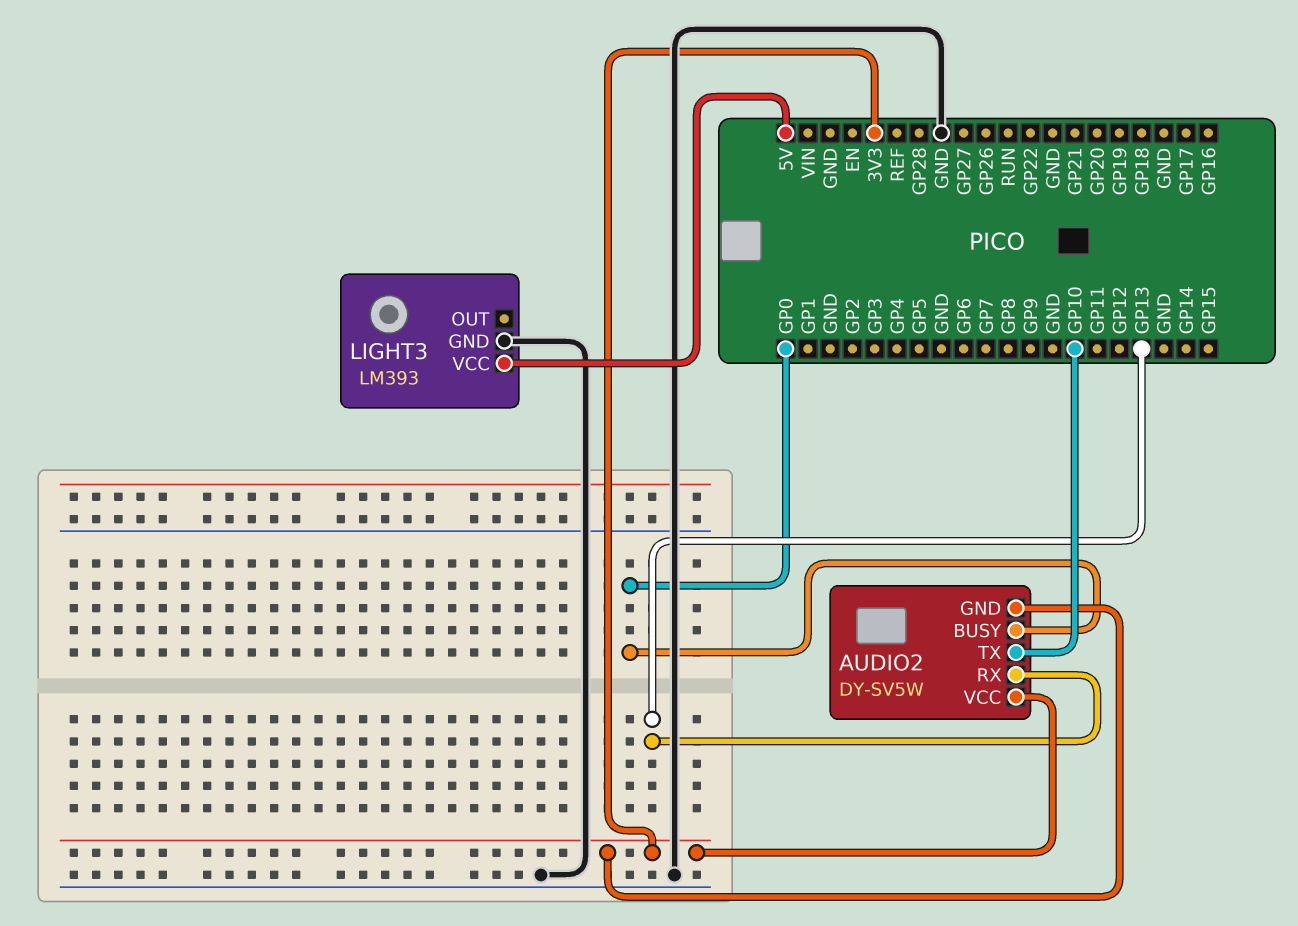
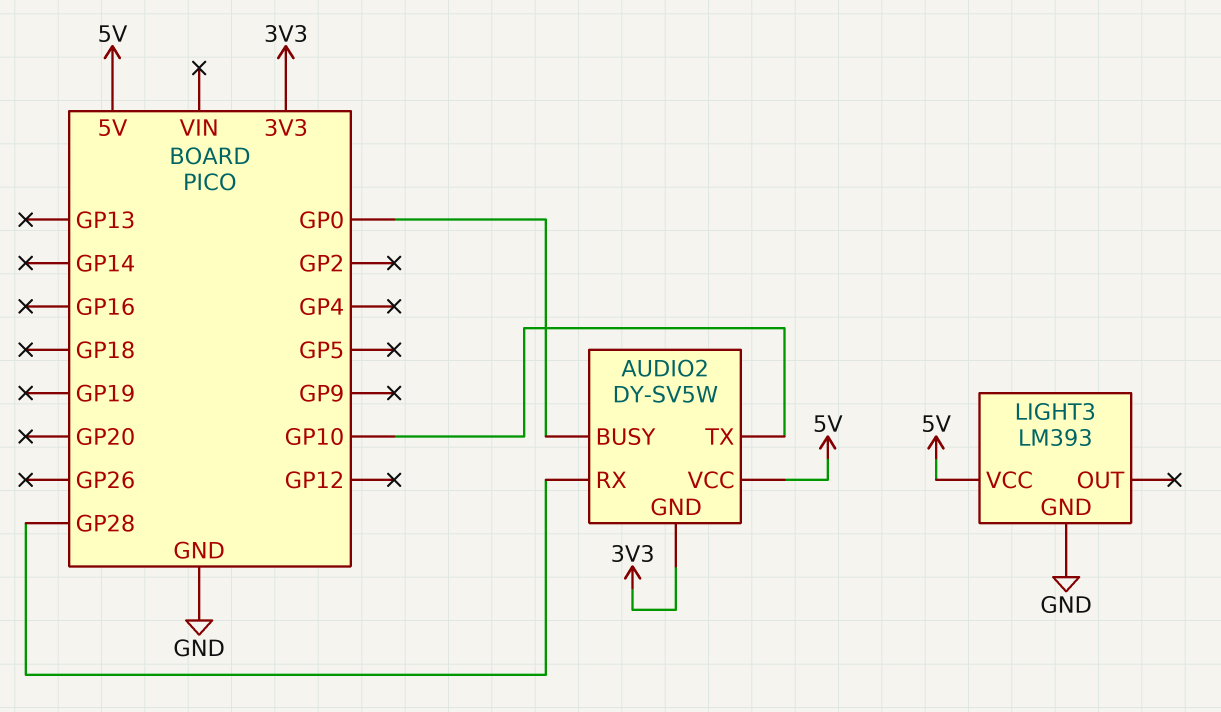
AUDIO2 pin RX: GP13 -> GP28
AUDIO2 pin VCC: 3V3 -> 5V

